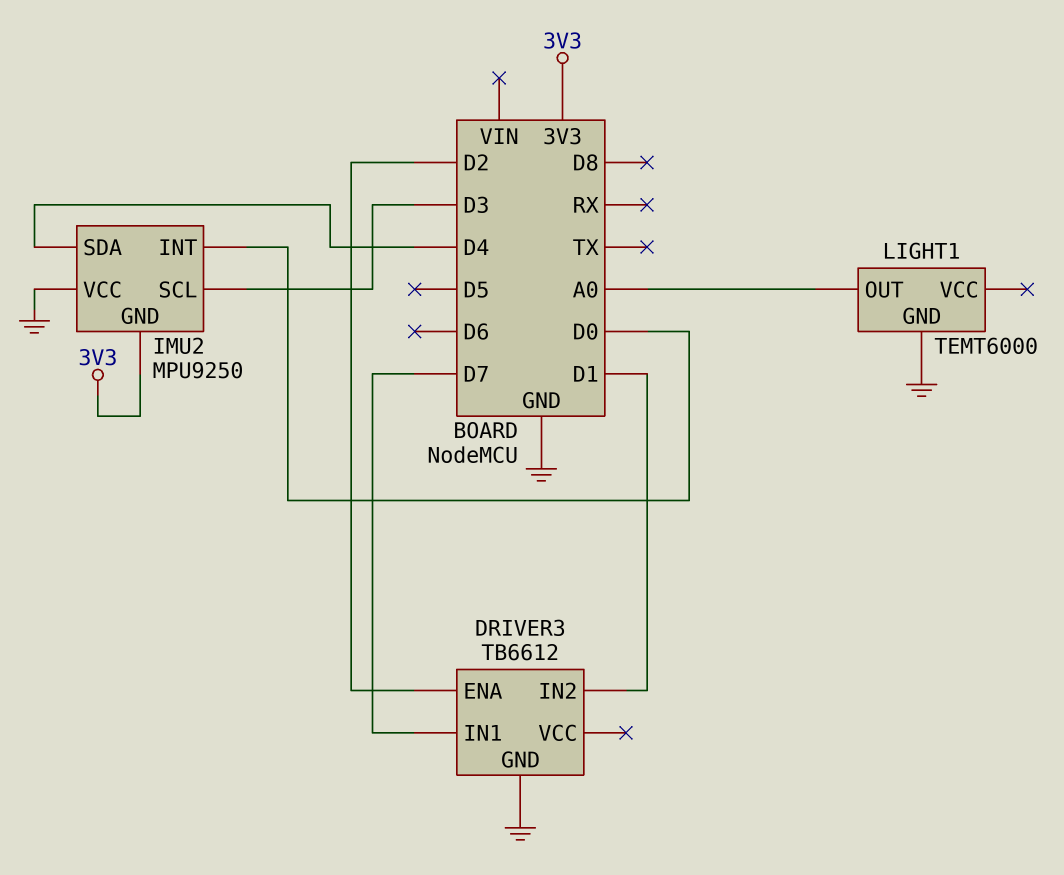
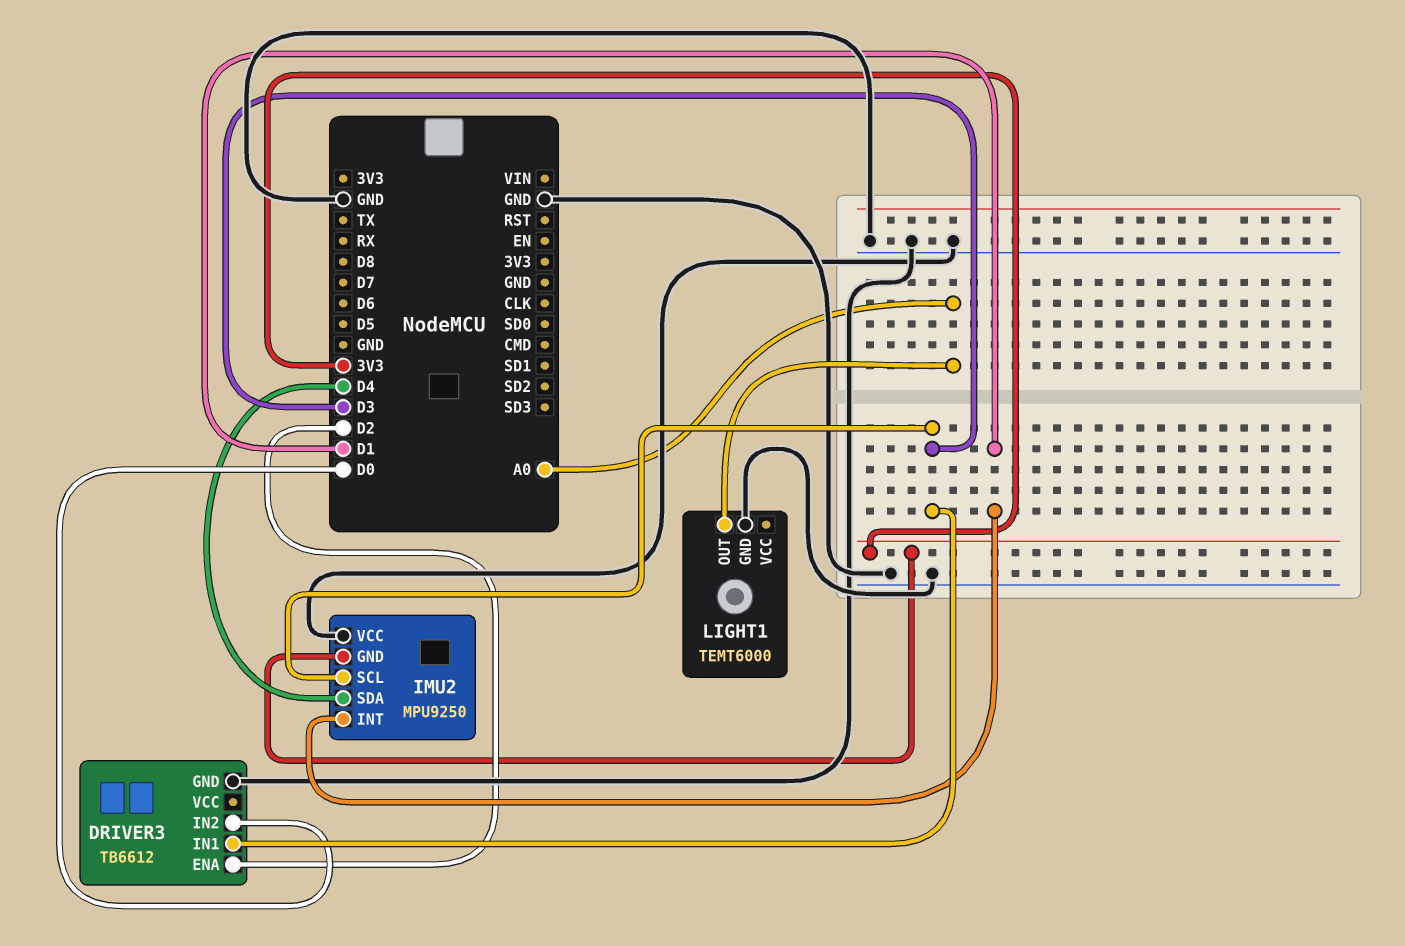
DRIVER3 pin IN1: D7 -> D3
DRIVER3 pin IN2: D1 -> D0
IMU2 pin INT: D0 -> D1

